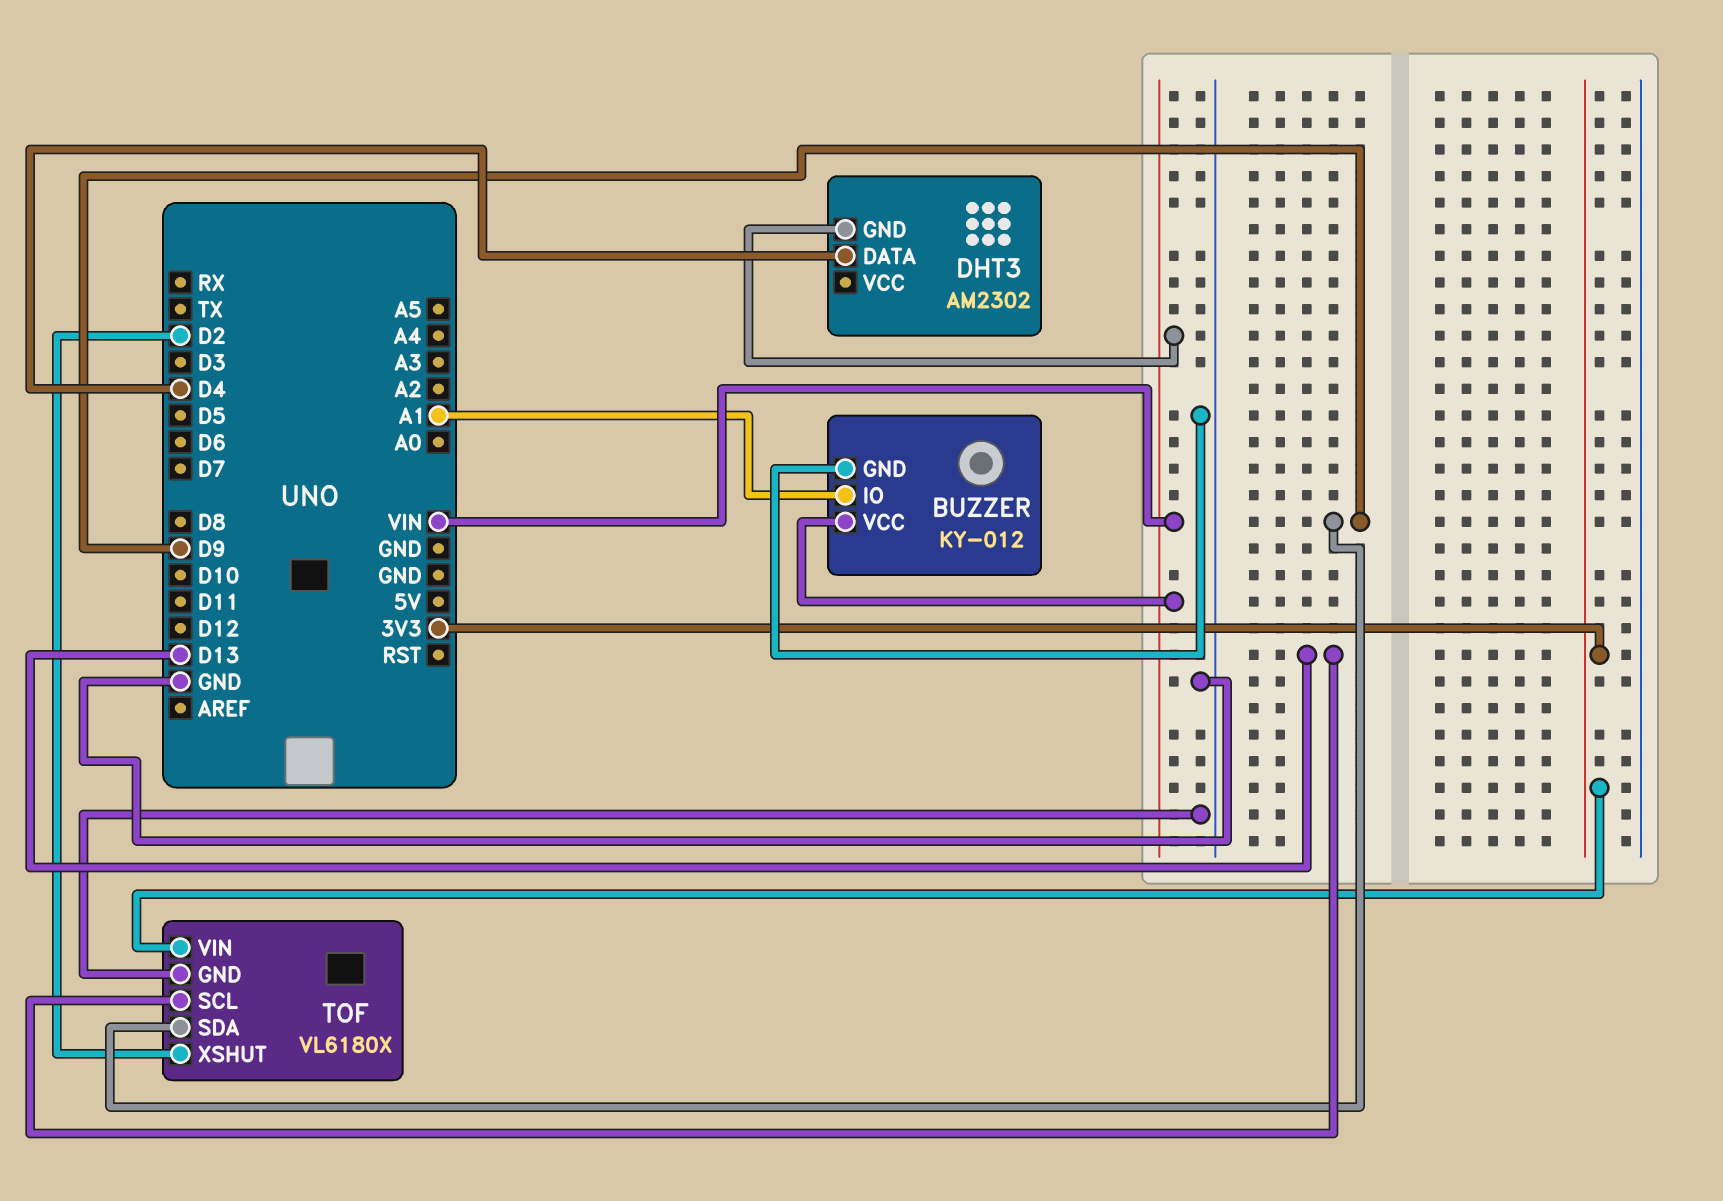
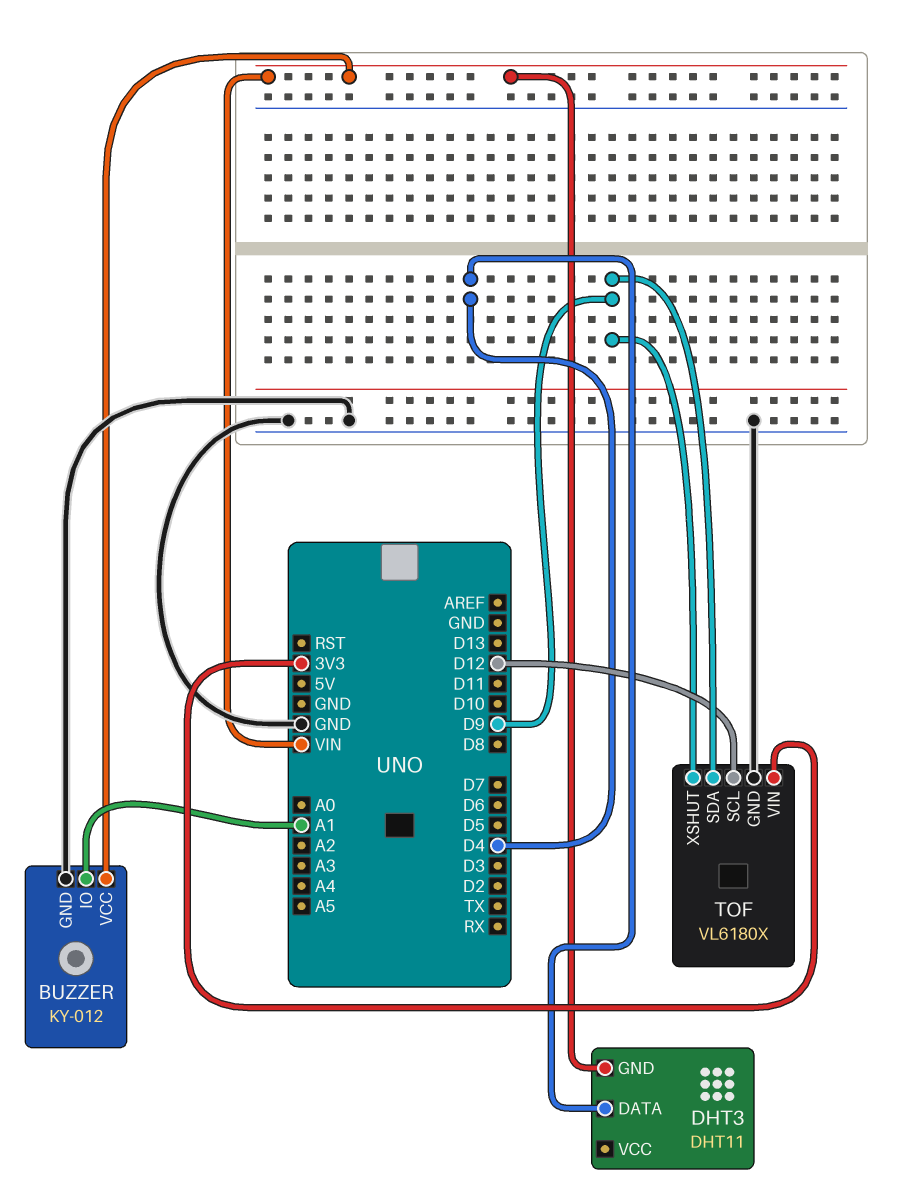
DHT3: AM2302 -> DHT11
TOF pin SCL: D13 -> D12
TOF pin XSHUT: D2 -> D9

